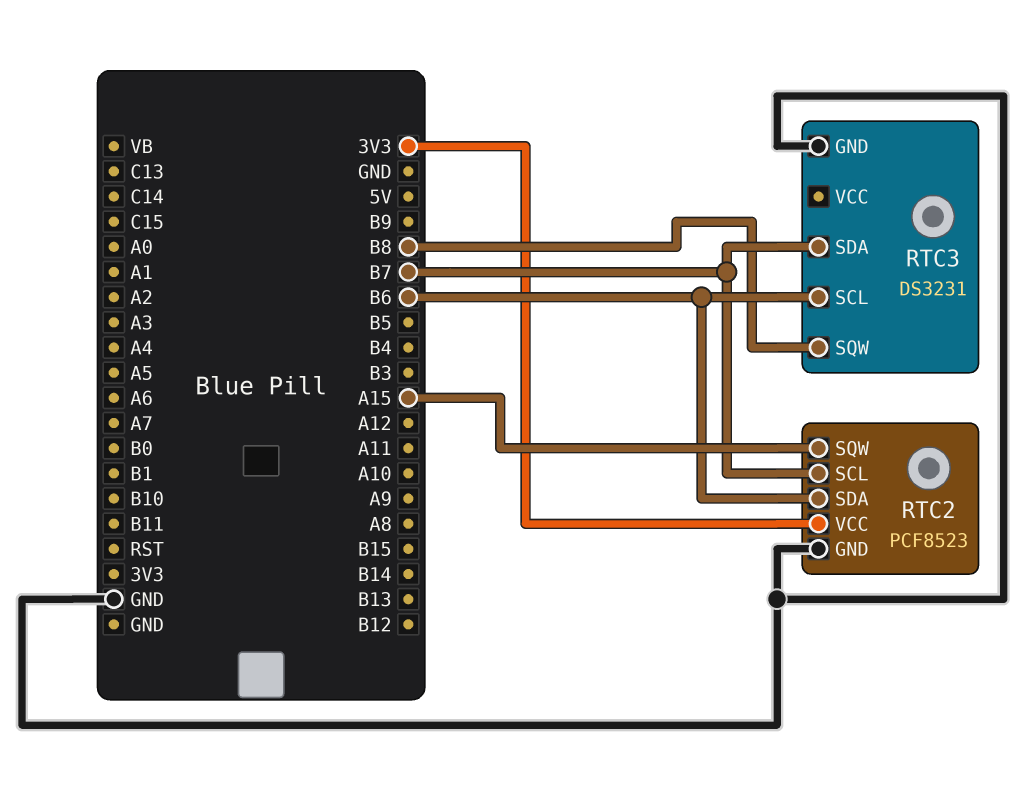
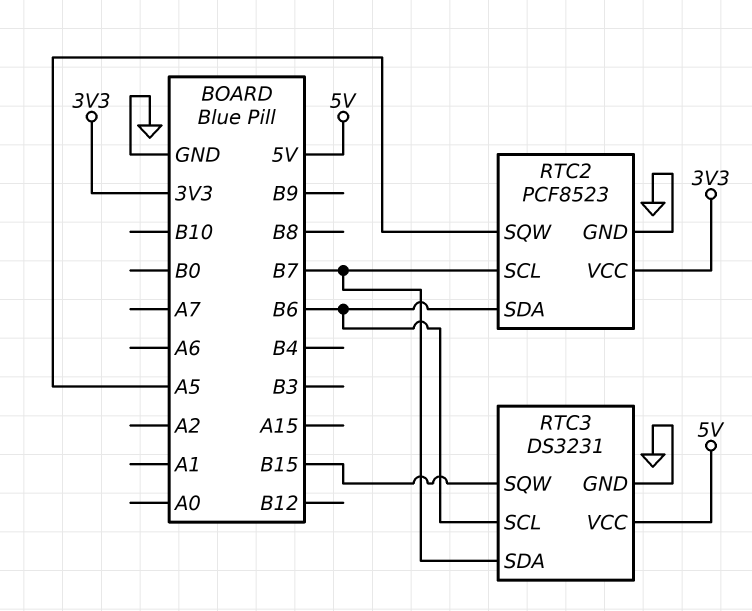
RTC2 pin SQW: A15 -> A5
RTC3 pin SQW: B8 -> B15
RTC3 pin VCC: none -> 5V

